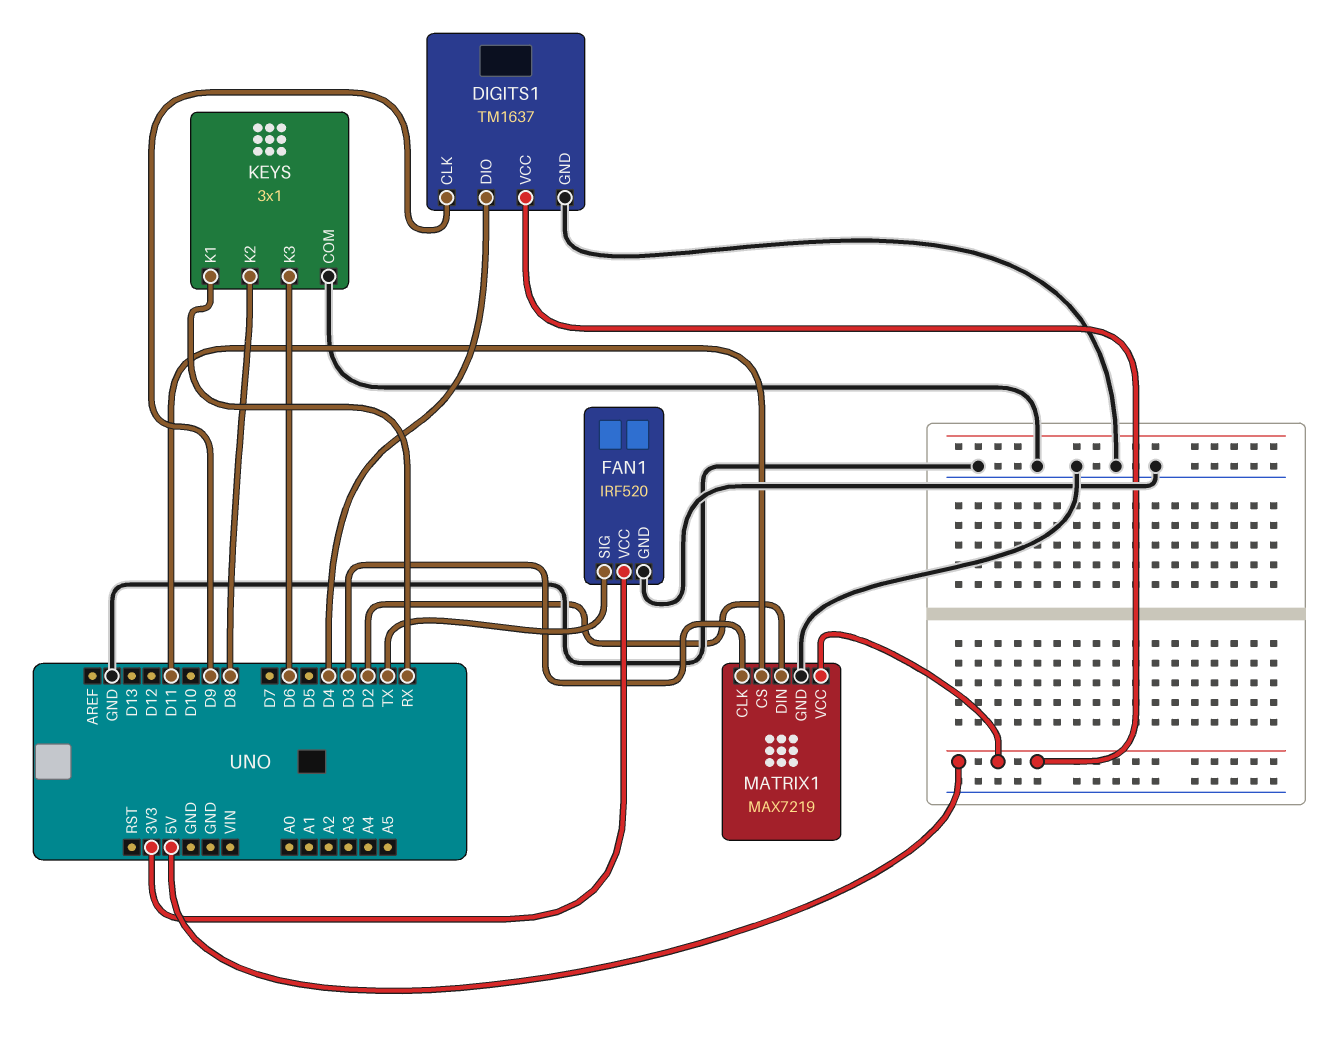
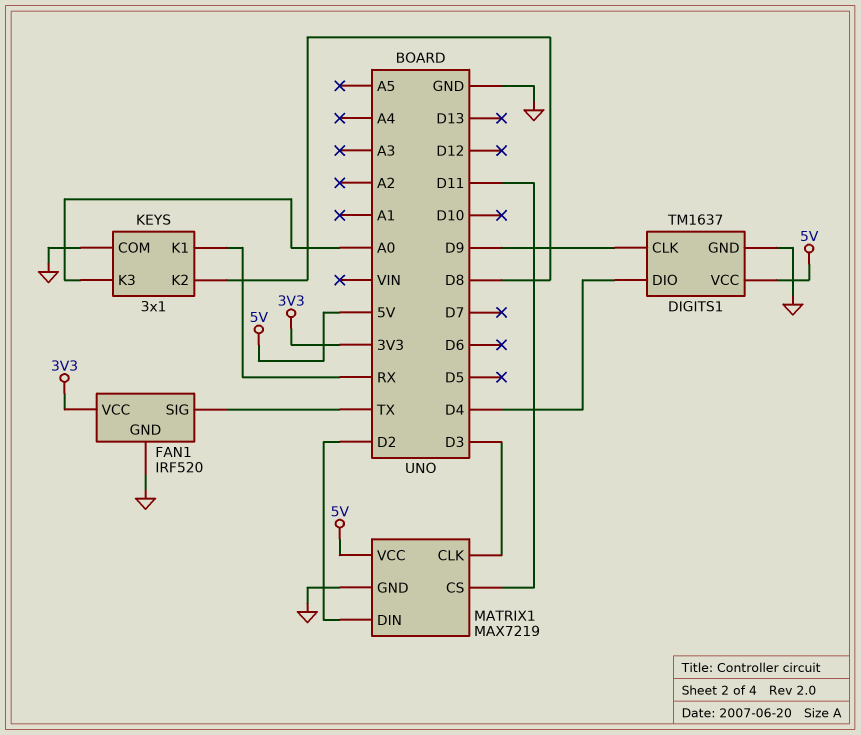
KEYS pin K3: D6 -> A0

